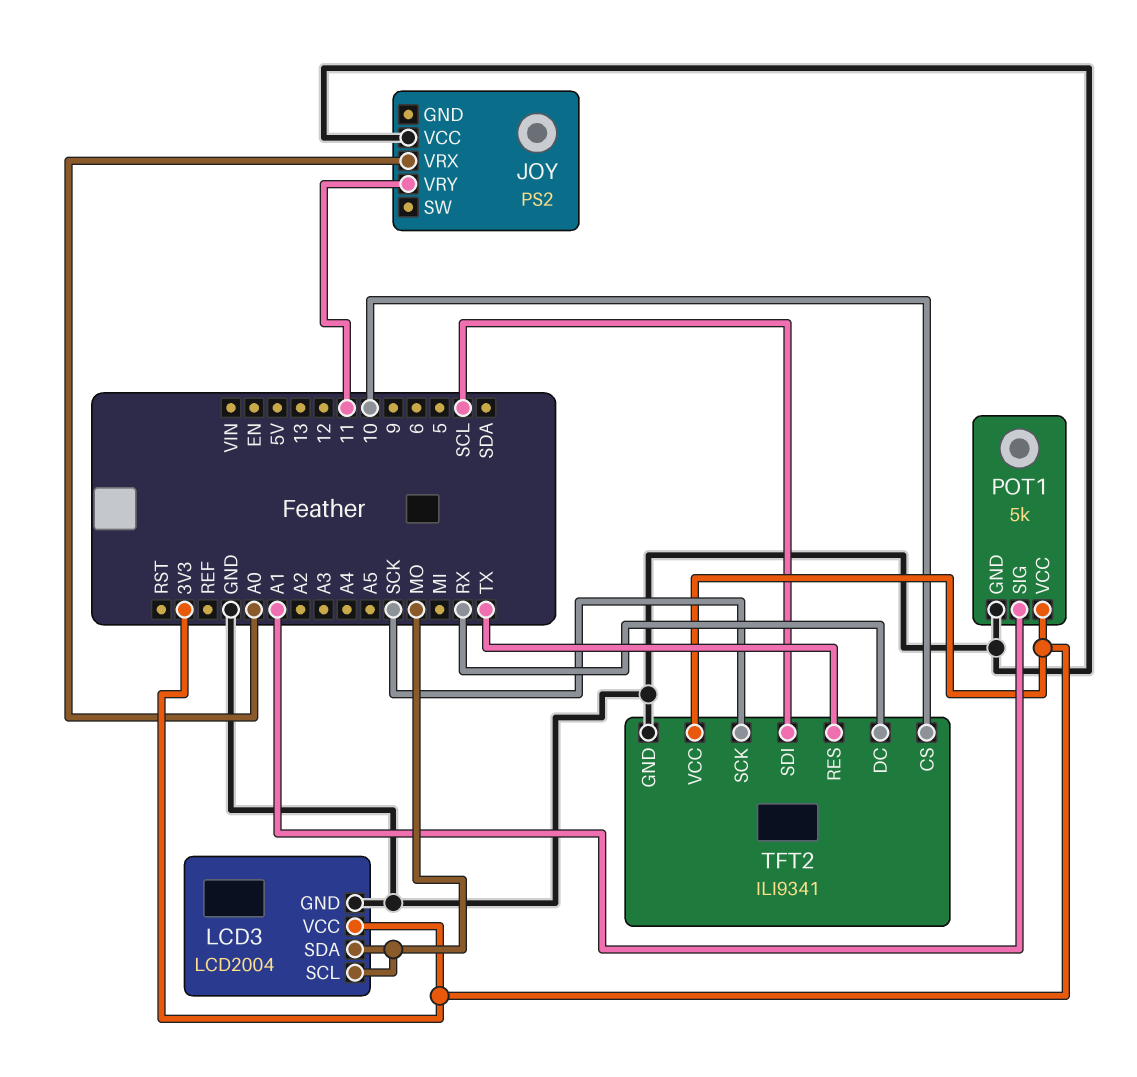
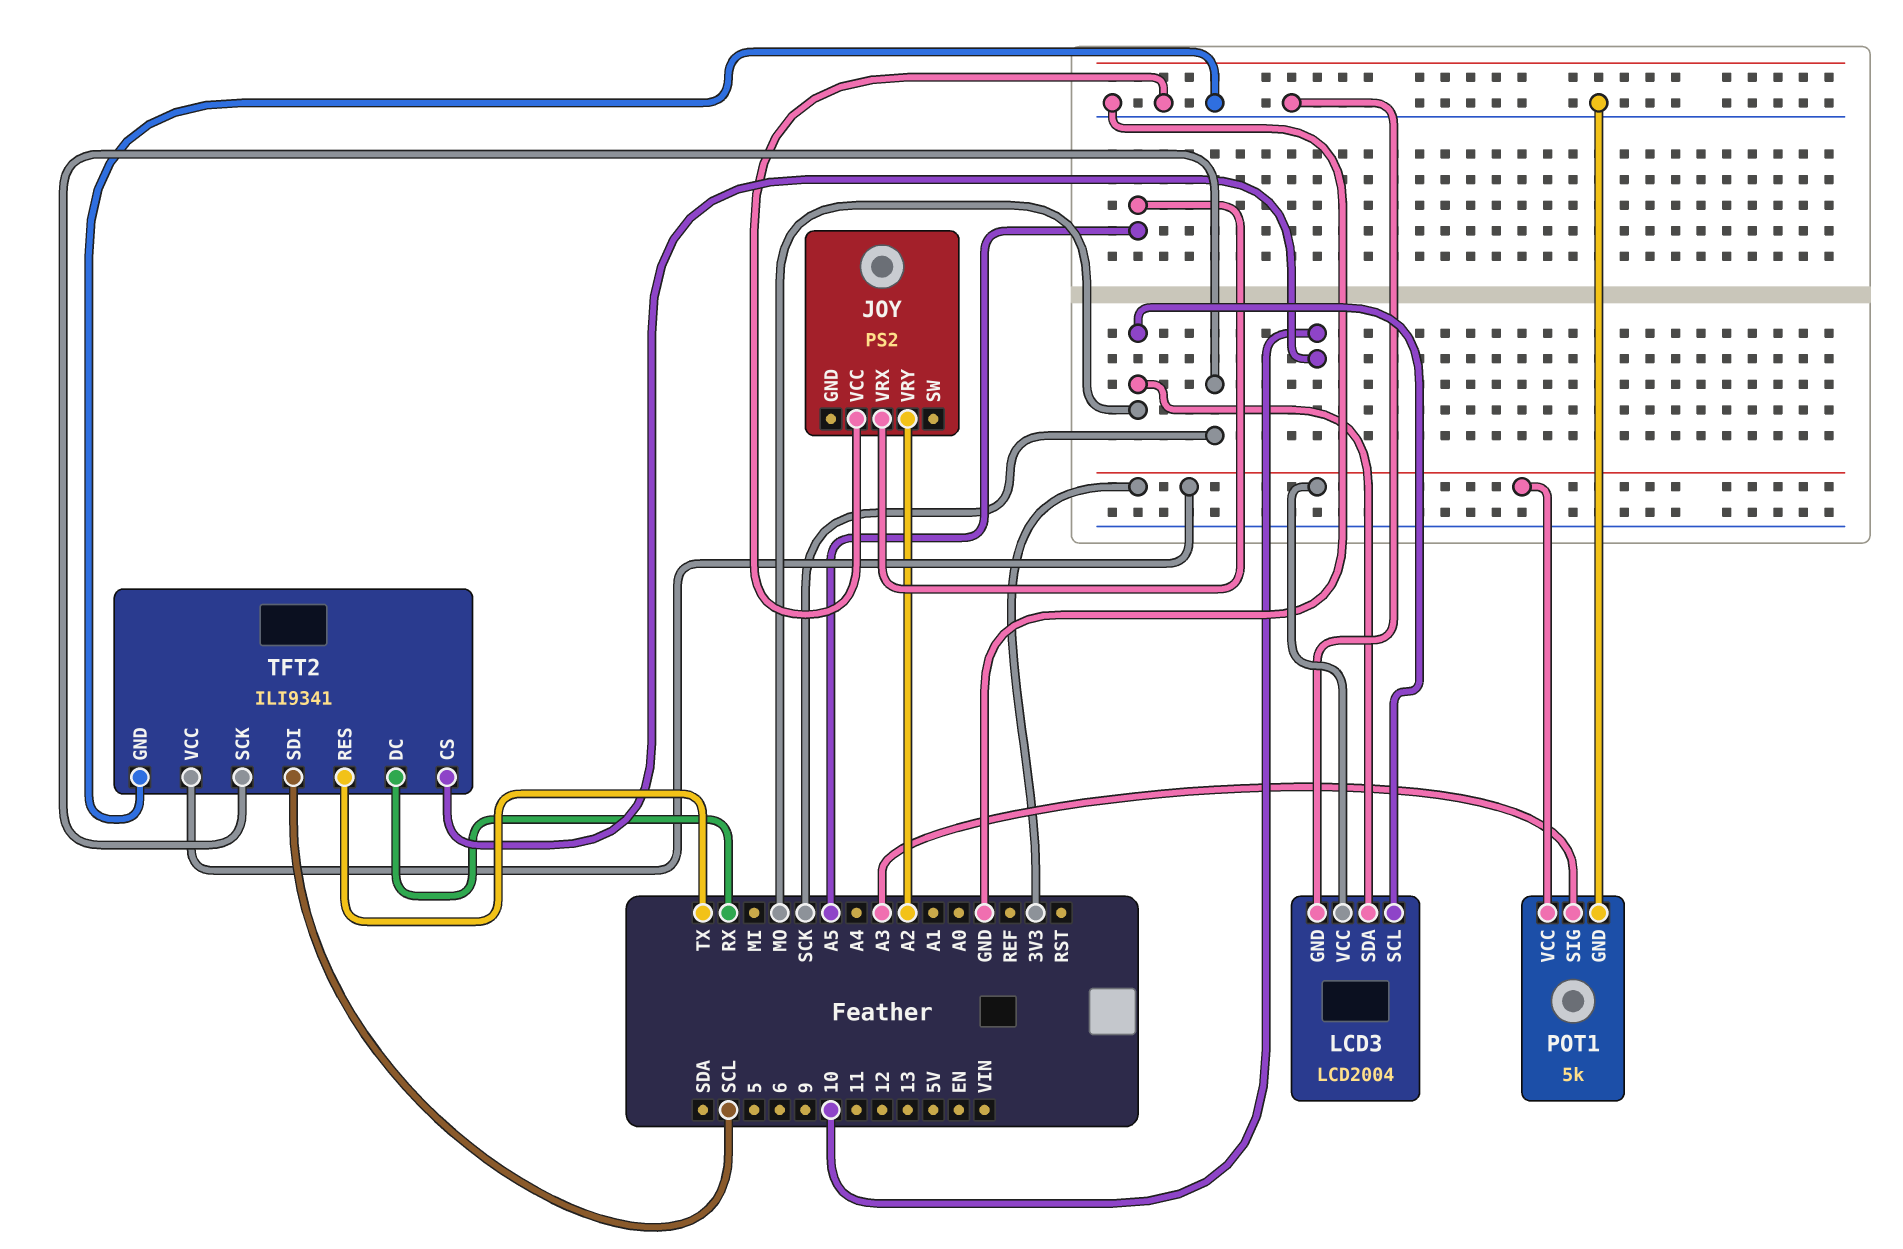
JOY pin VRX: A0 -> A5
JOY pin VRY: 11 -> A2
POT1 pin SIG: A1 -> A3

